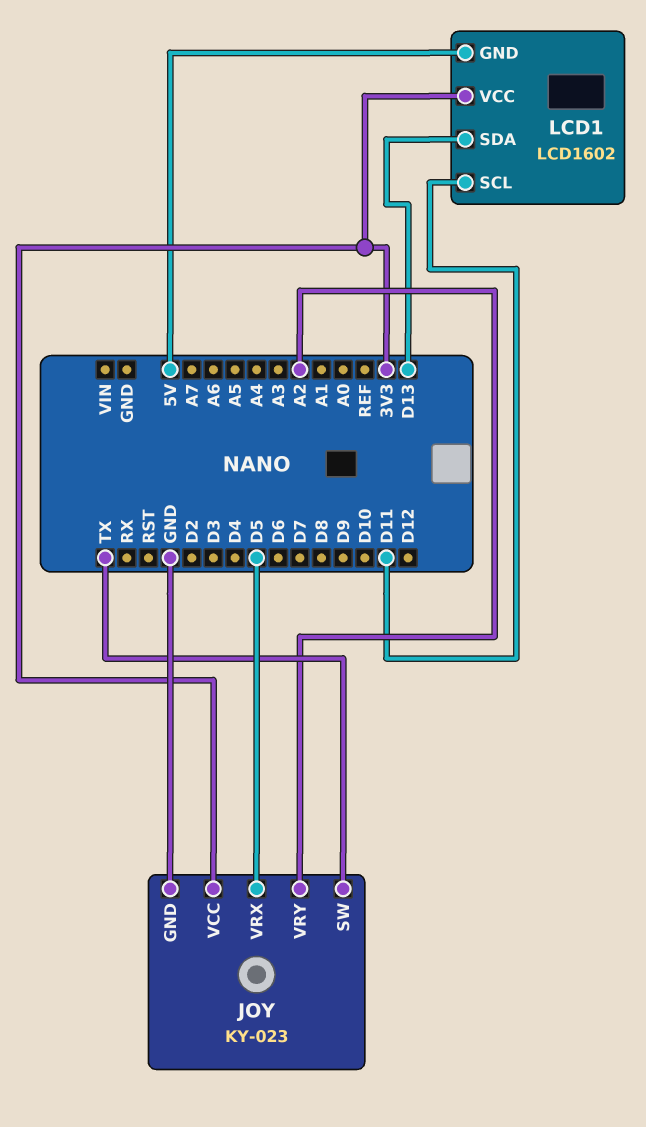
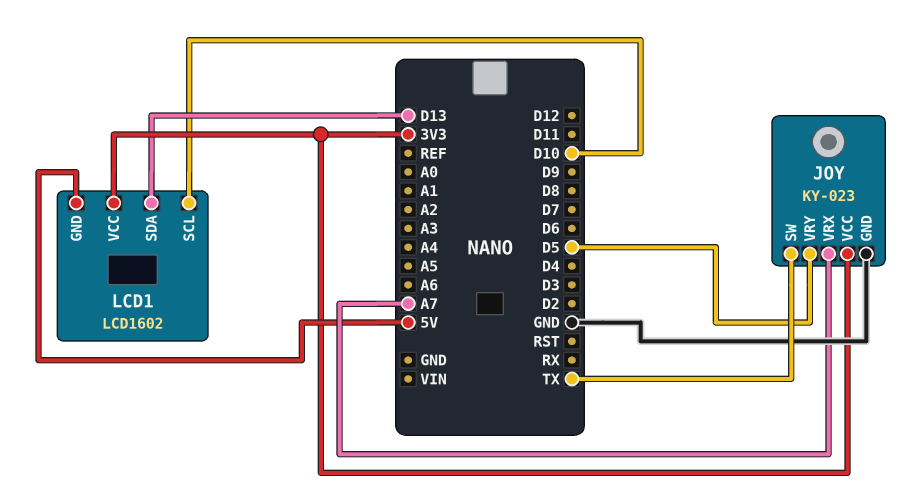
JOY pin VRX: D5 -> A7
JOY pin VRY: A2 -> D5
LCD1 pin SCL: D11 -> D10

